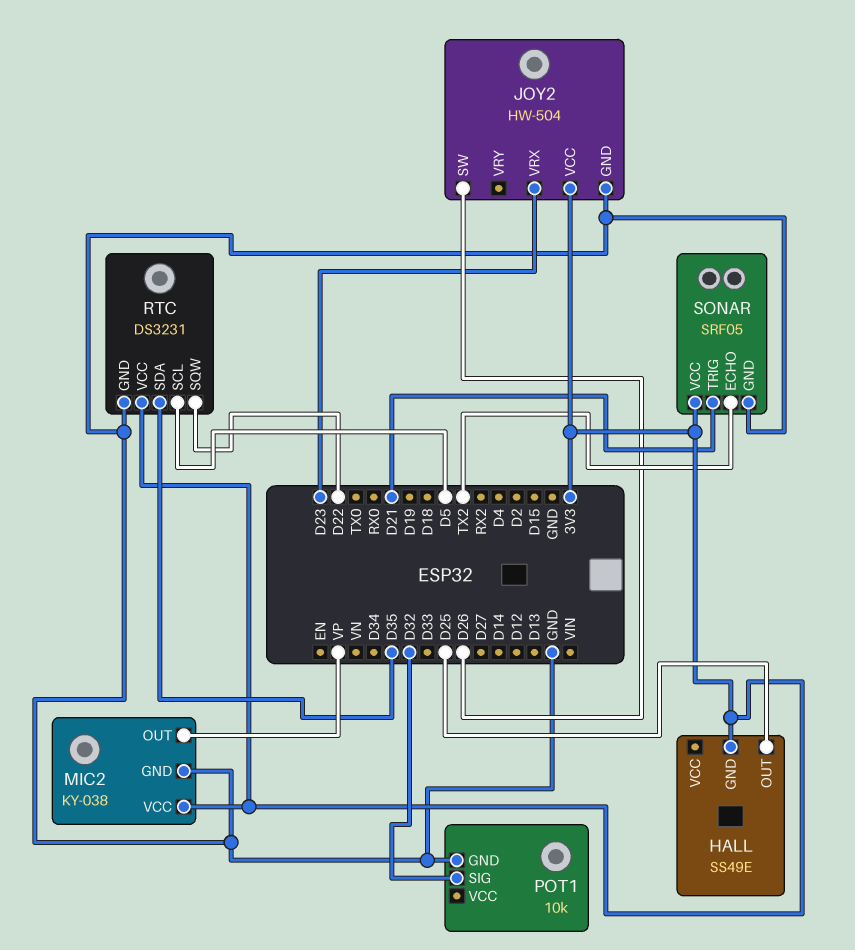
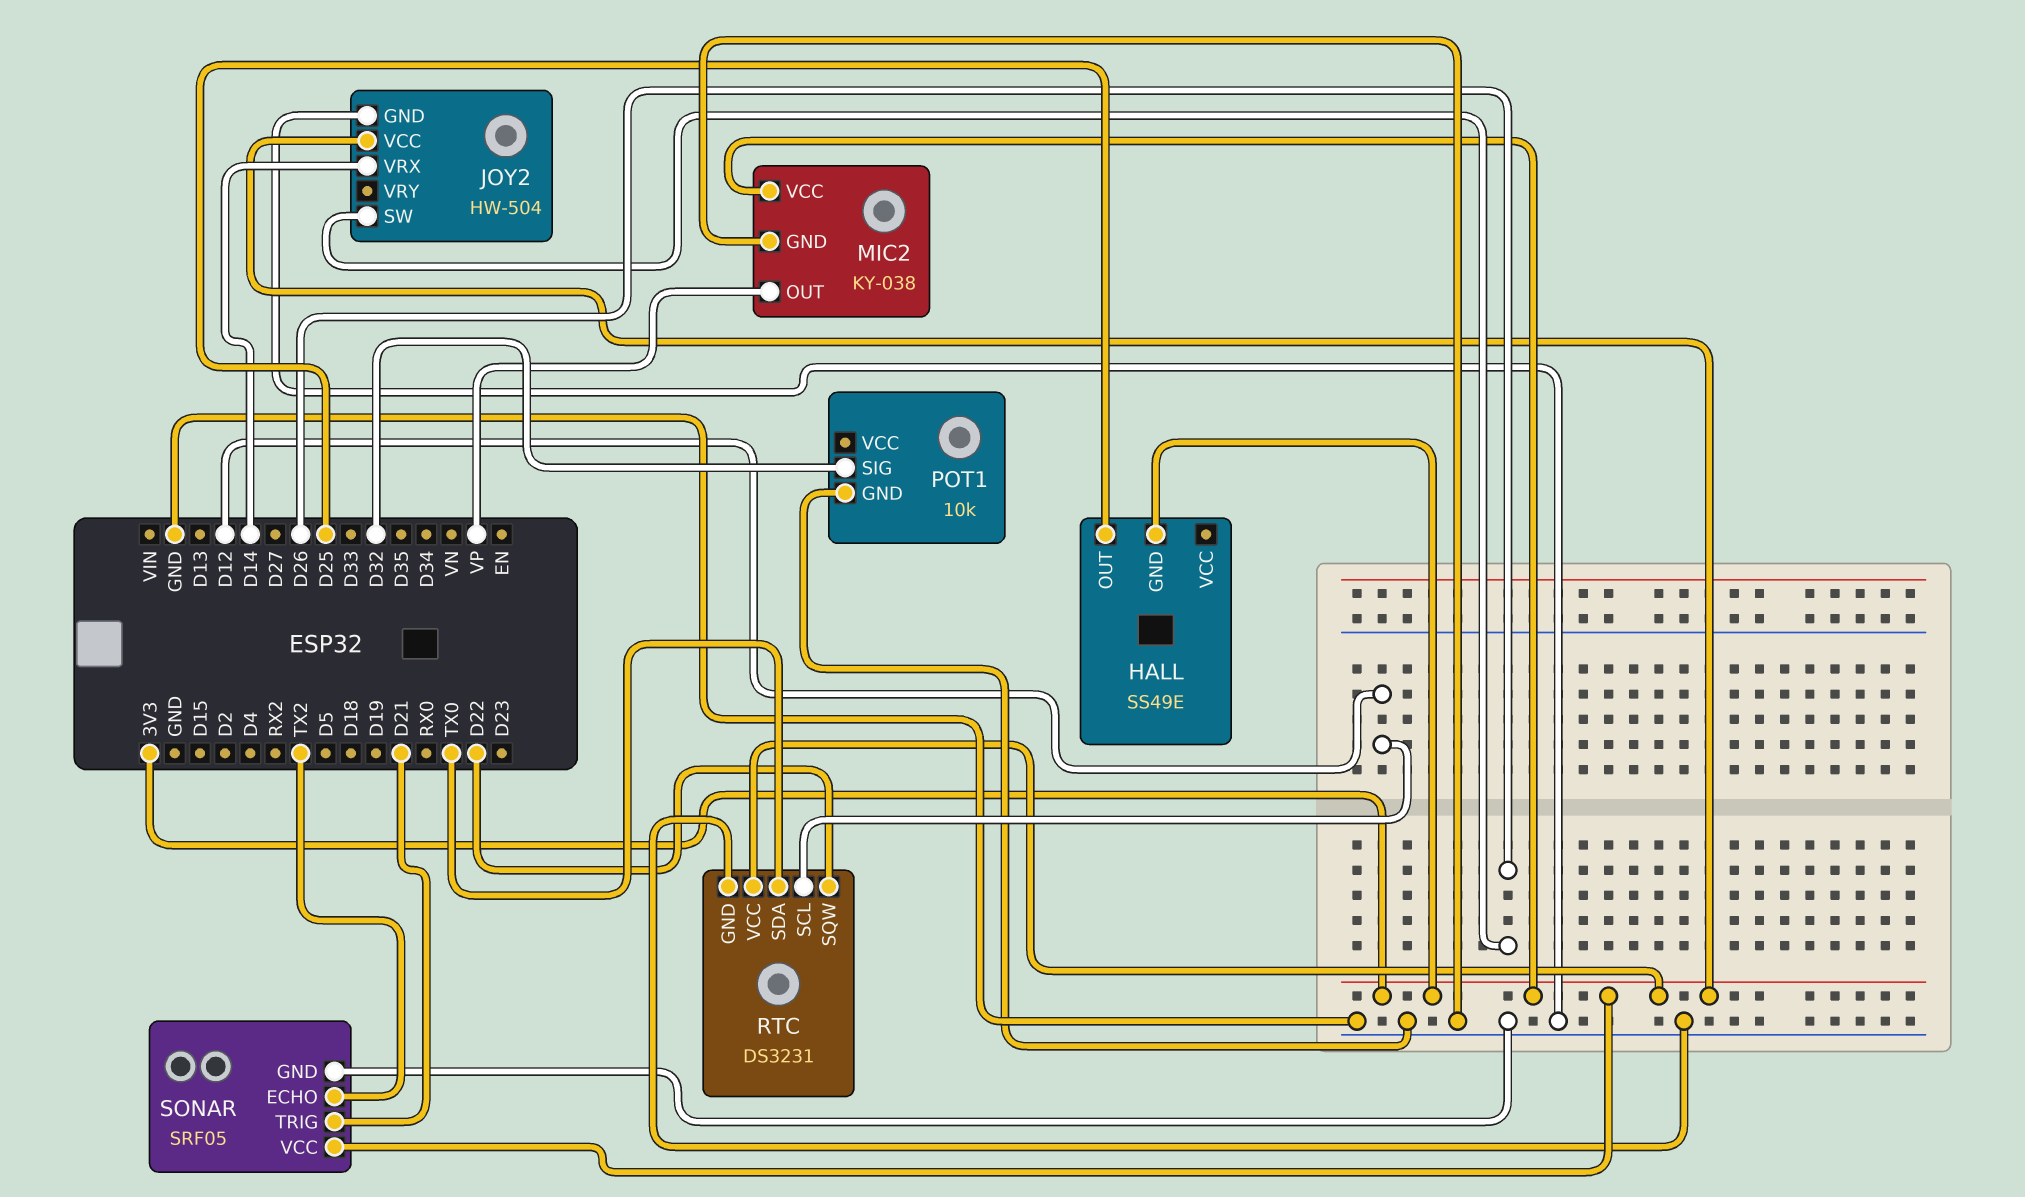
JOY2 pin VRX: D23 -> D14
RTC pin SCL: D5 -> D12
RTC pin SDA: D35 -> TX0

